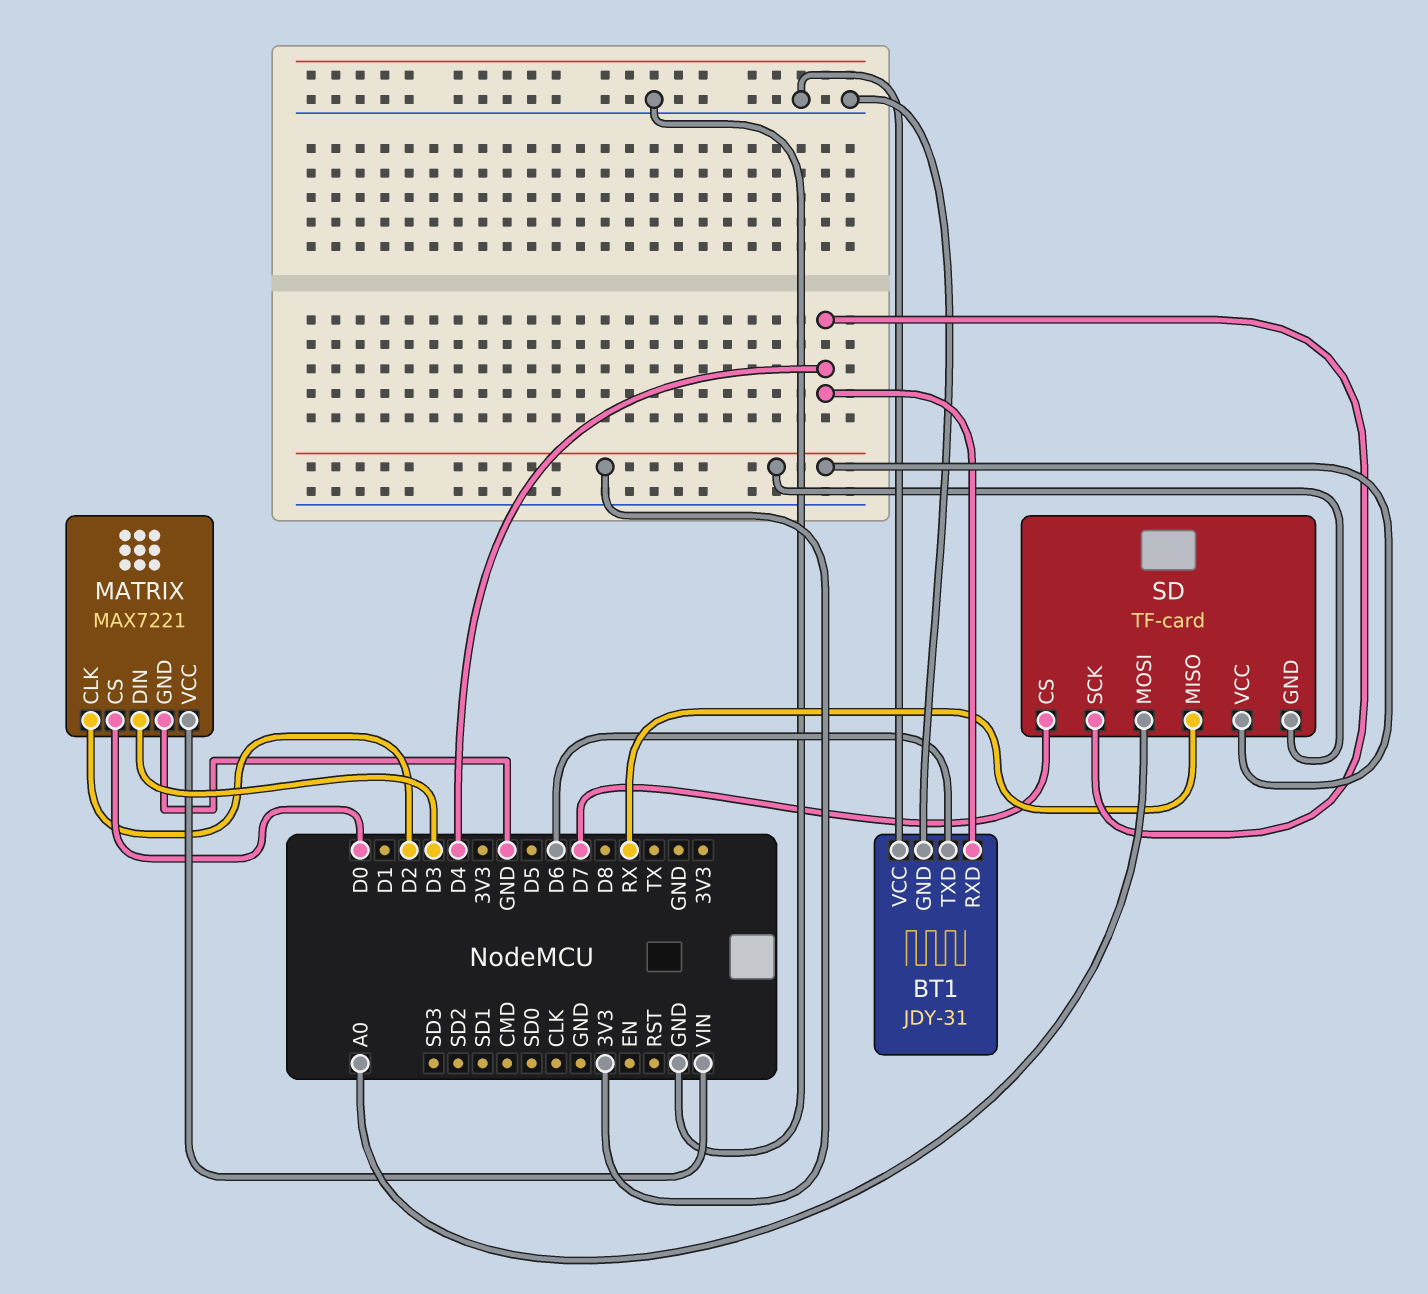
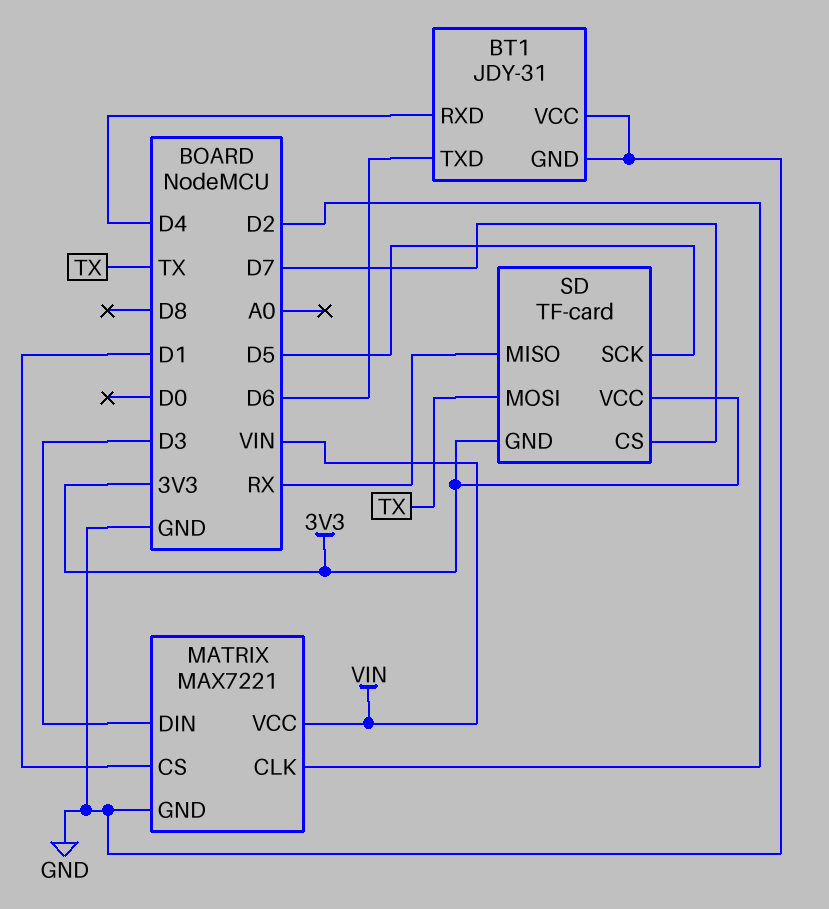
MATRIX pin CS: D0 -> D1
SD pin MOSI: A0 -> TX
SD pin SCK: D4 -> D5

